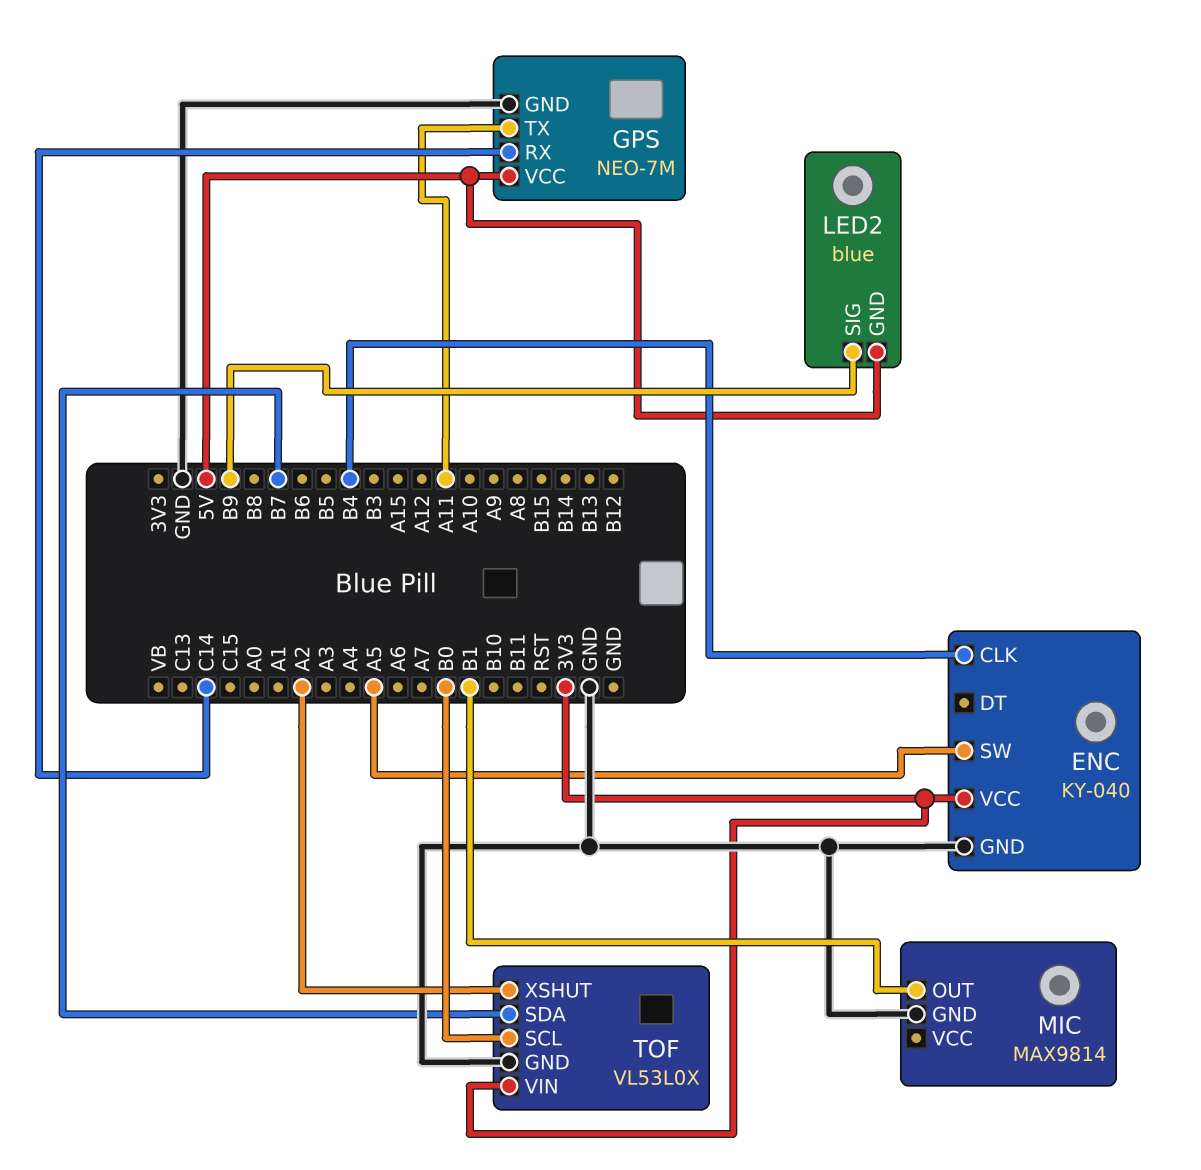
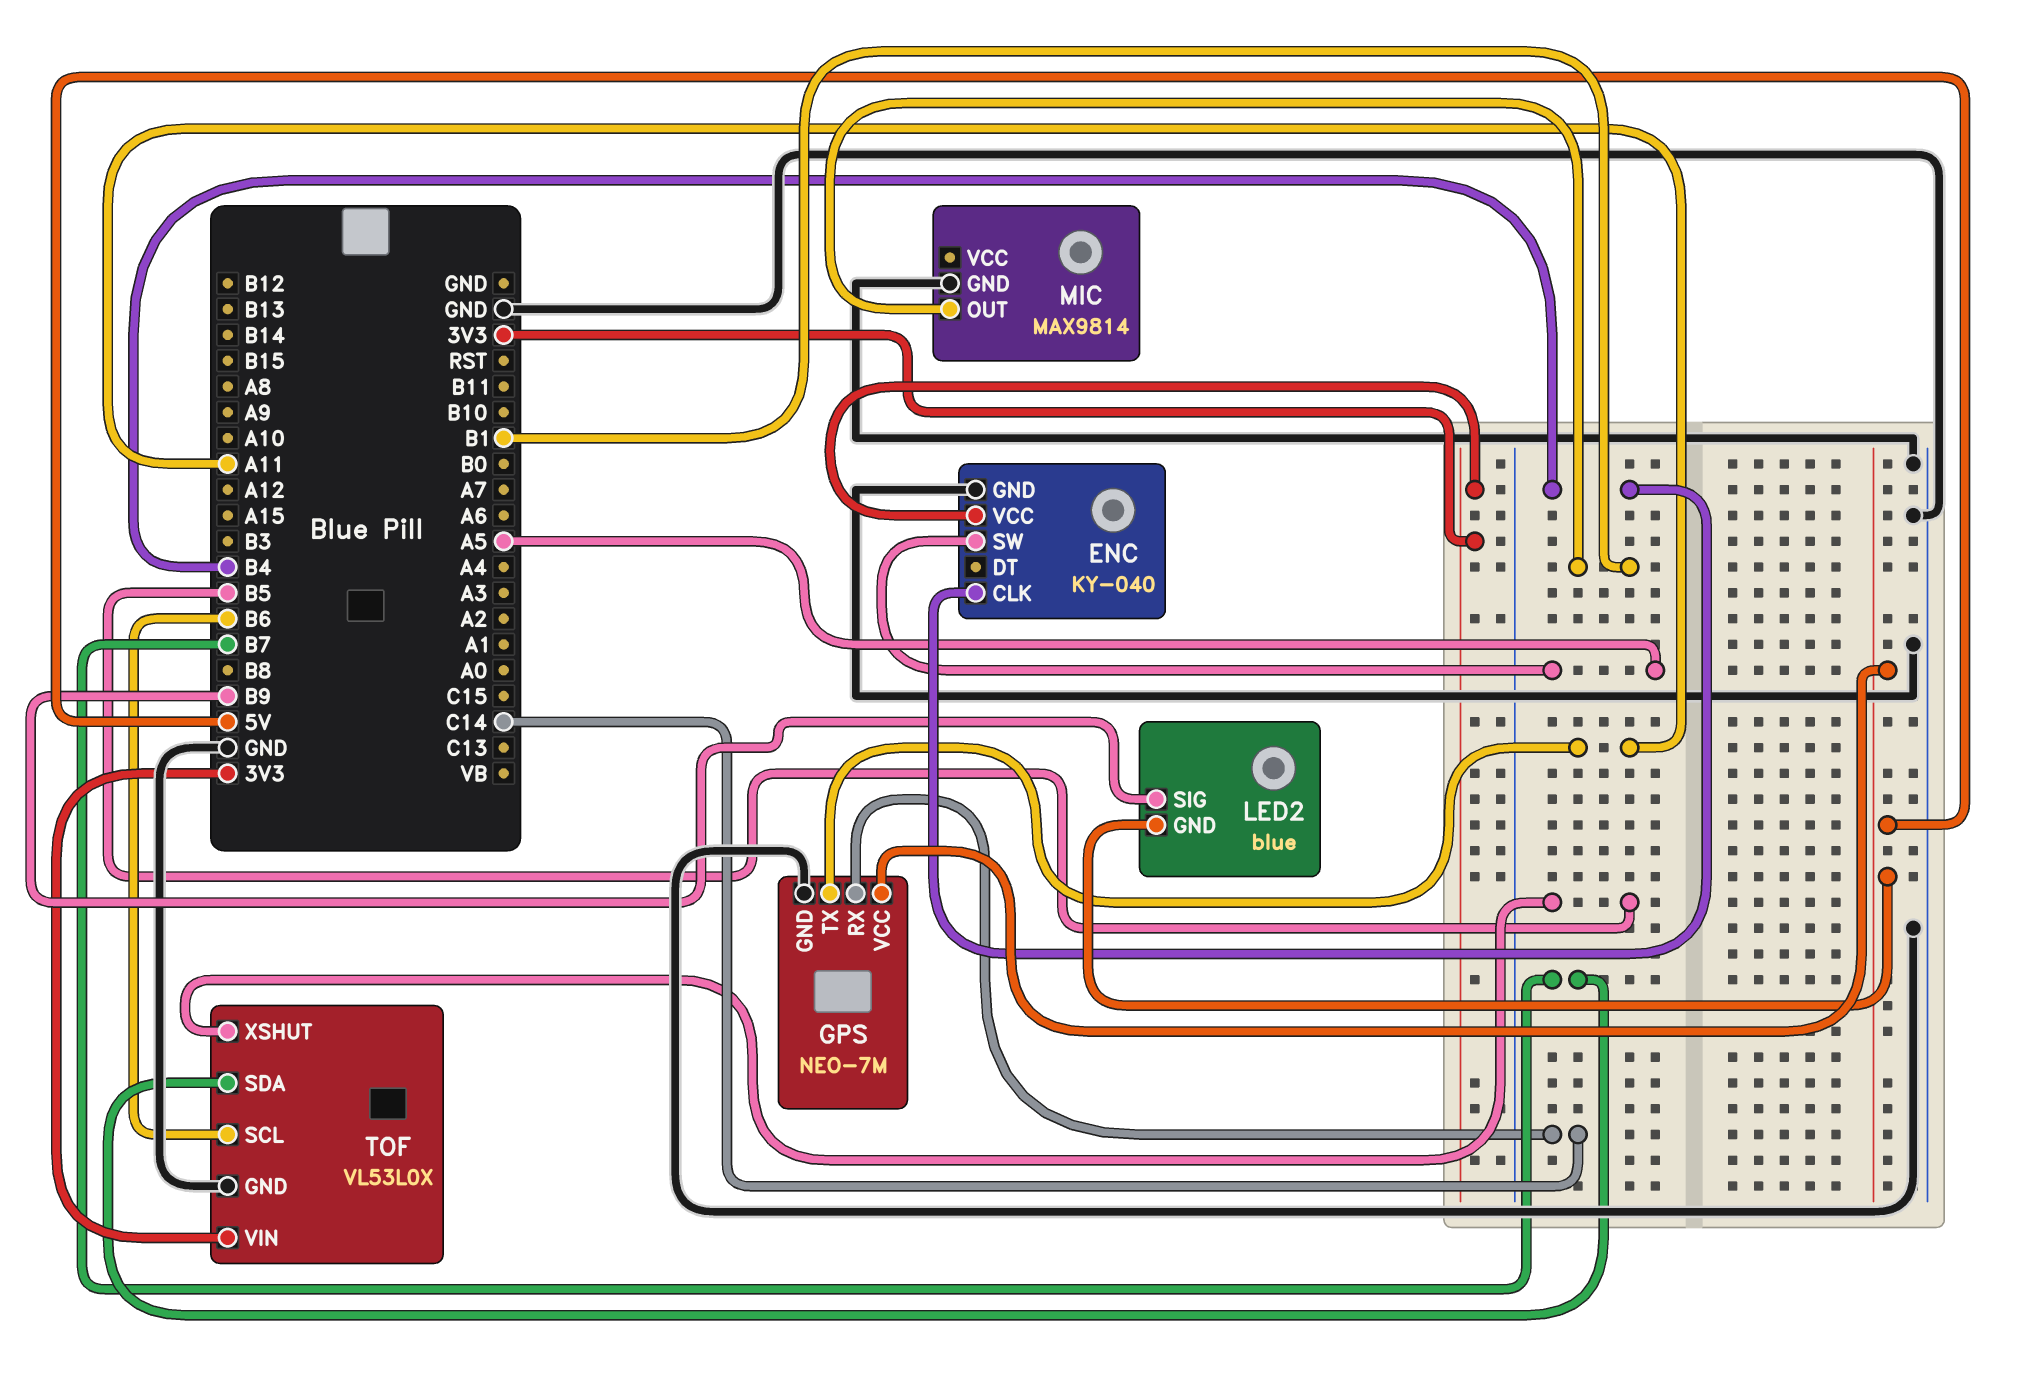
TOF pin SCL: B0 -> B6
TOF pin XSHUT: A2 -> B5

